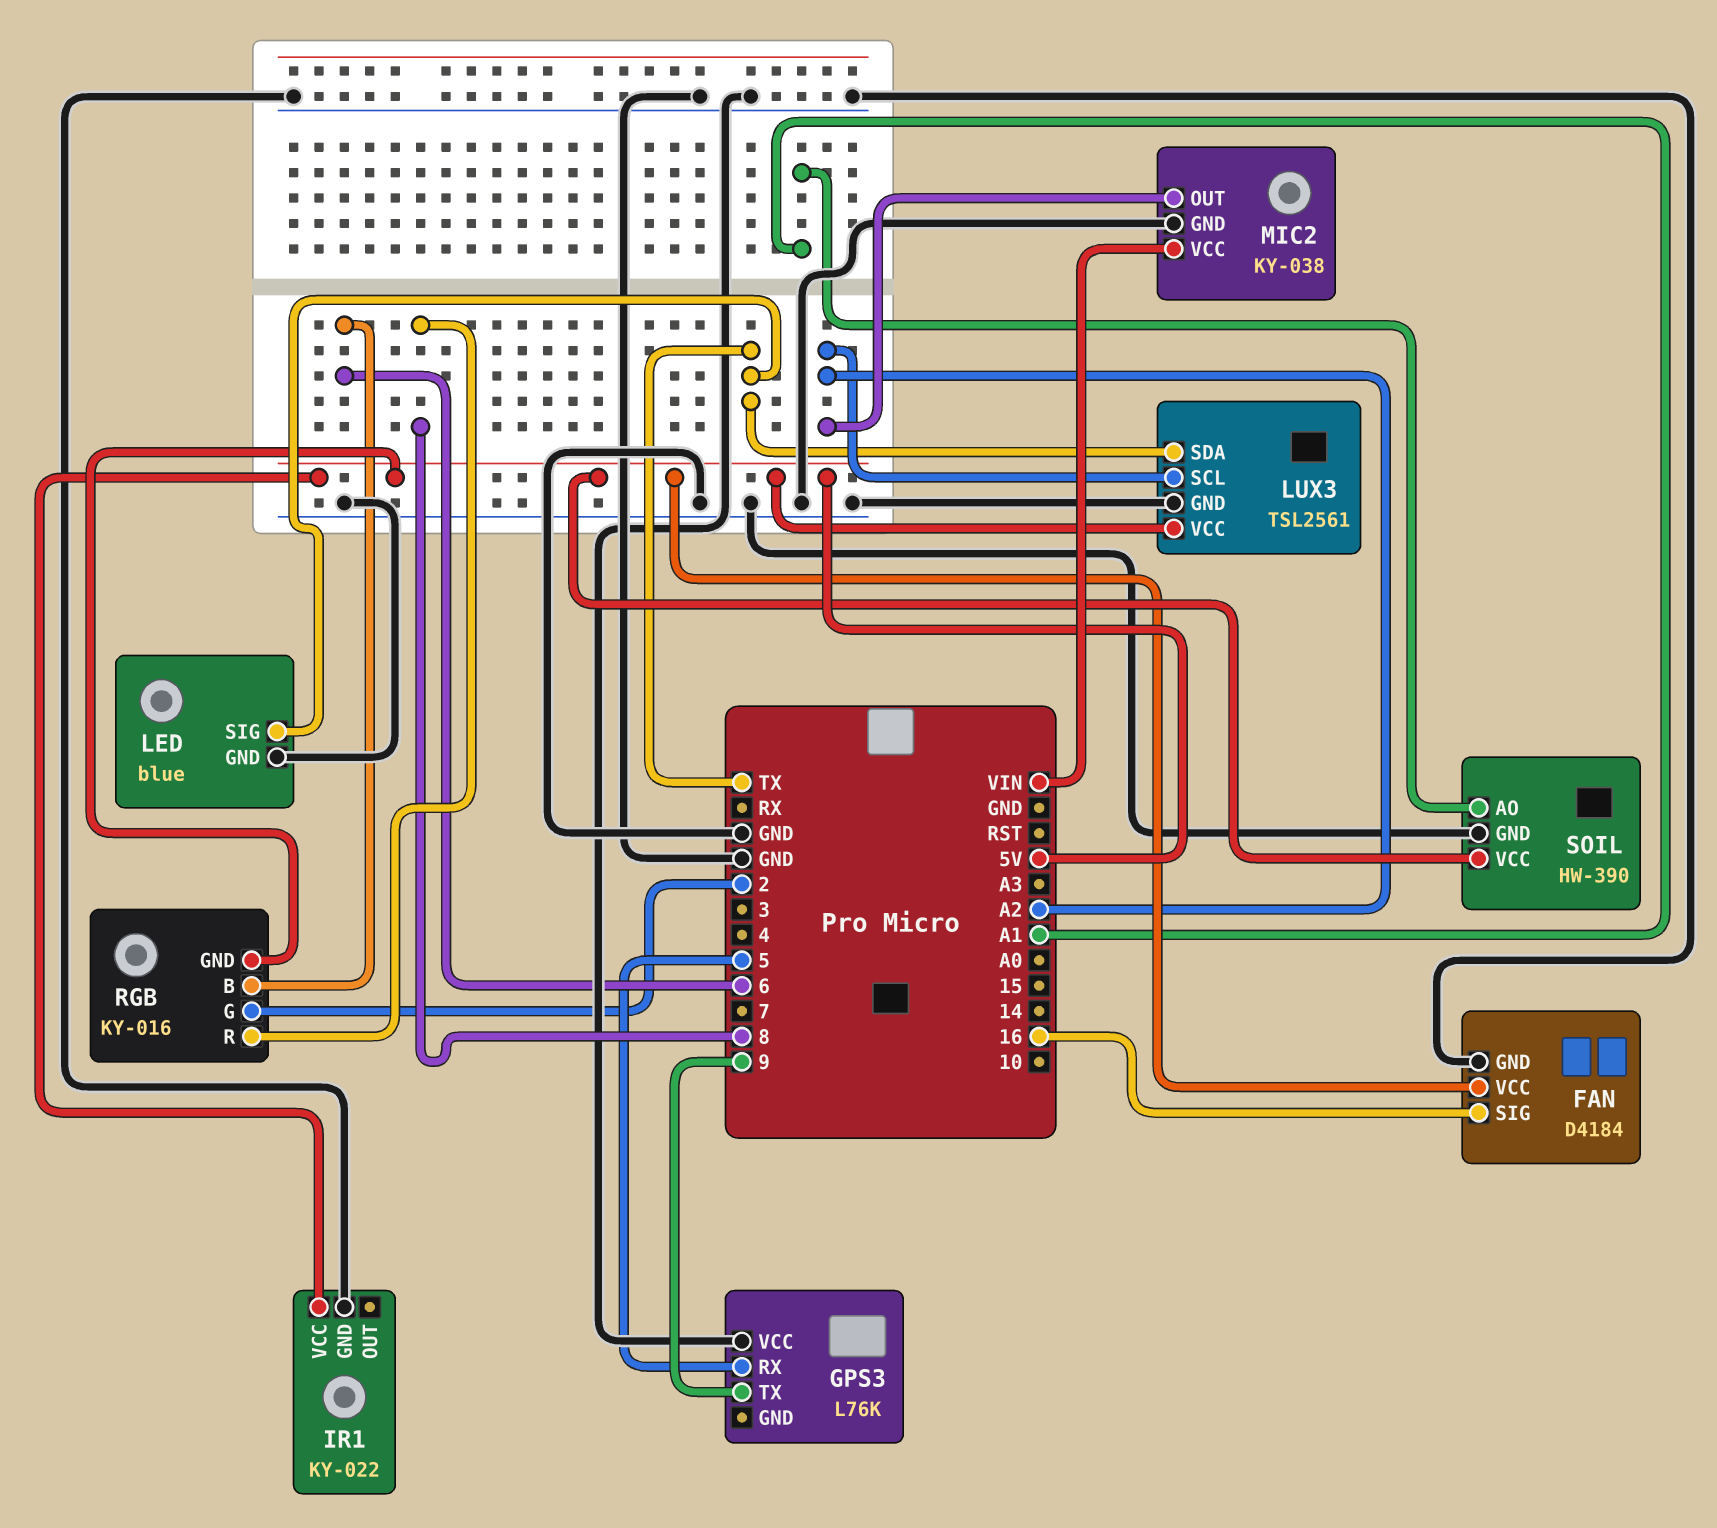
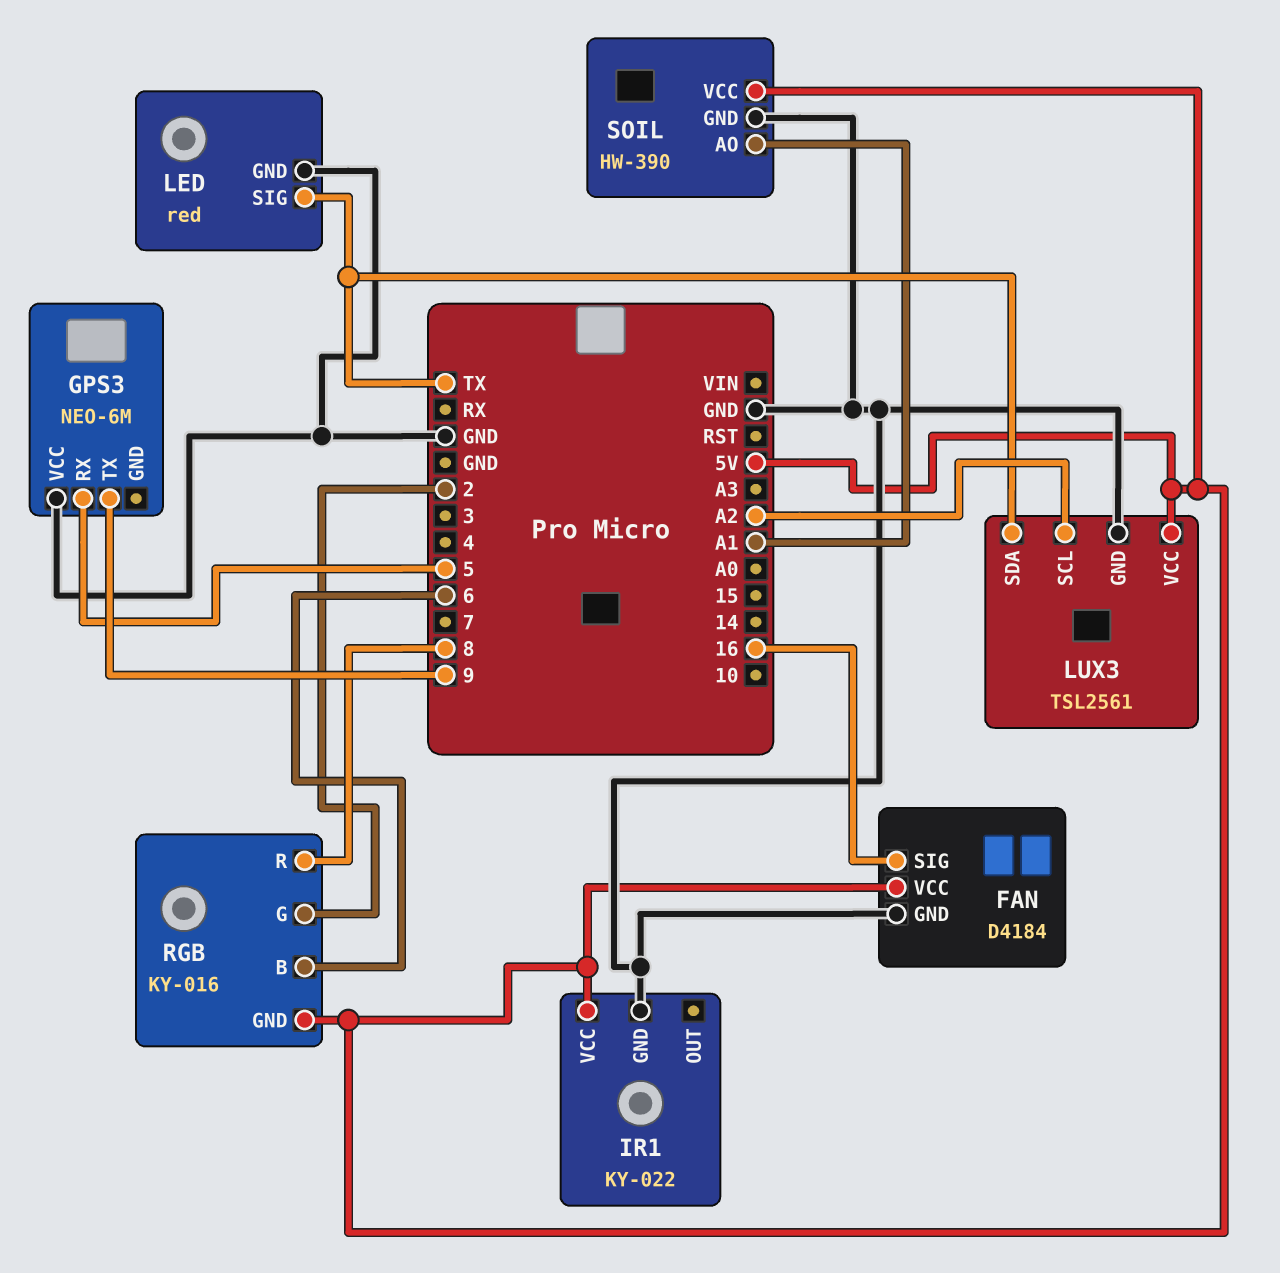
GPS3: L76K -> NEO-6M
LED: blue -> red
MIC2: KY-038 -> none
MIC2 pin GND: GND -> none
MIC2 pin OUT: A2 -> none
MIC2 pin VCC: VIN -> none

